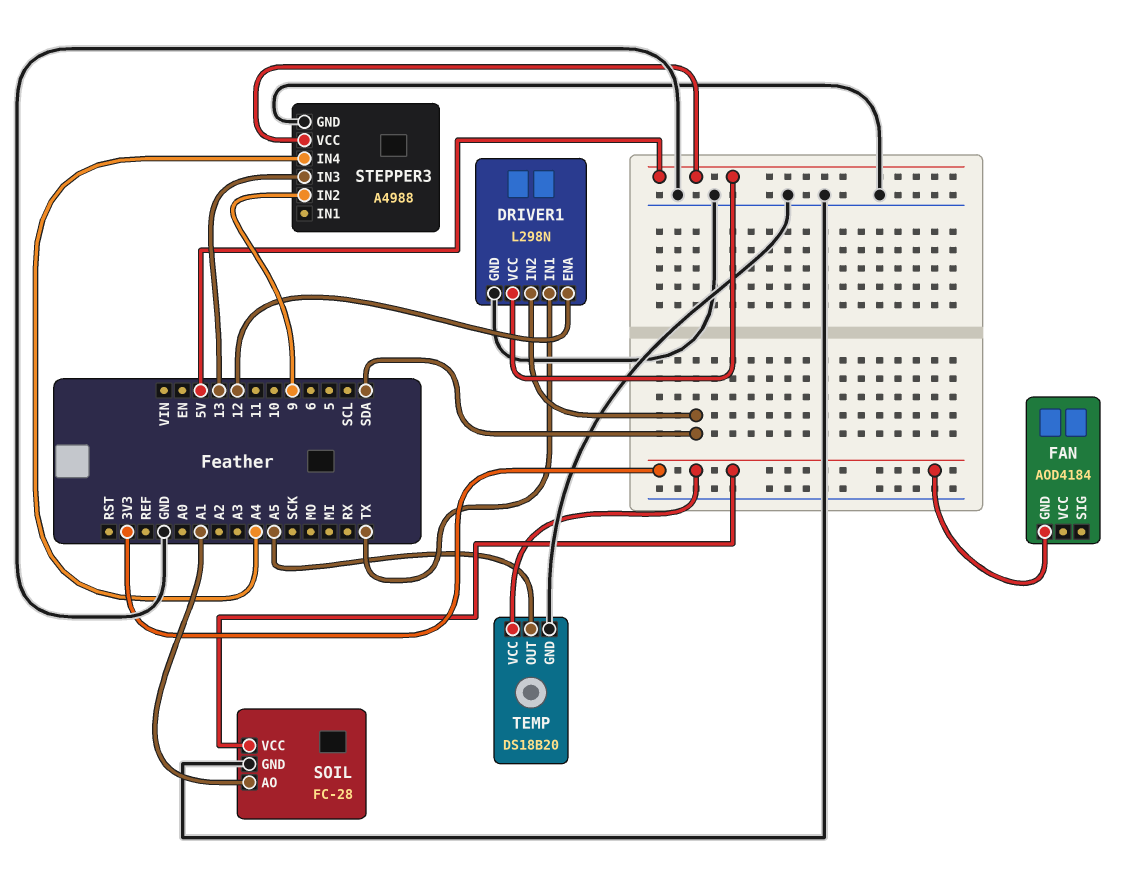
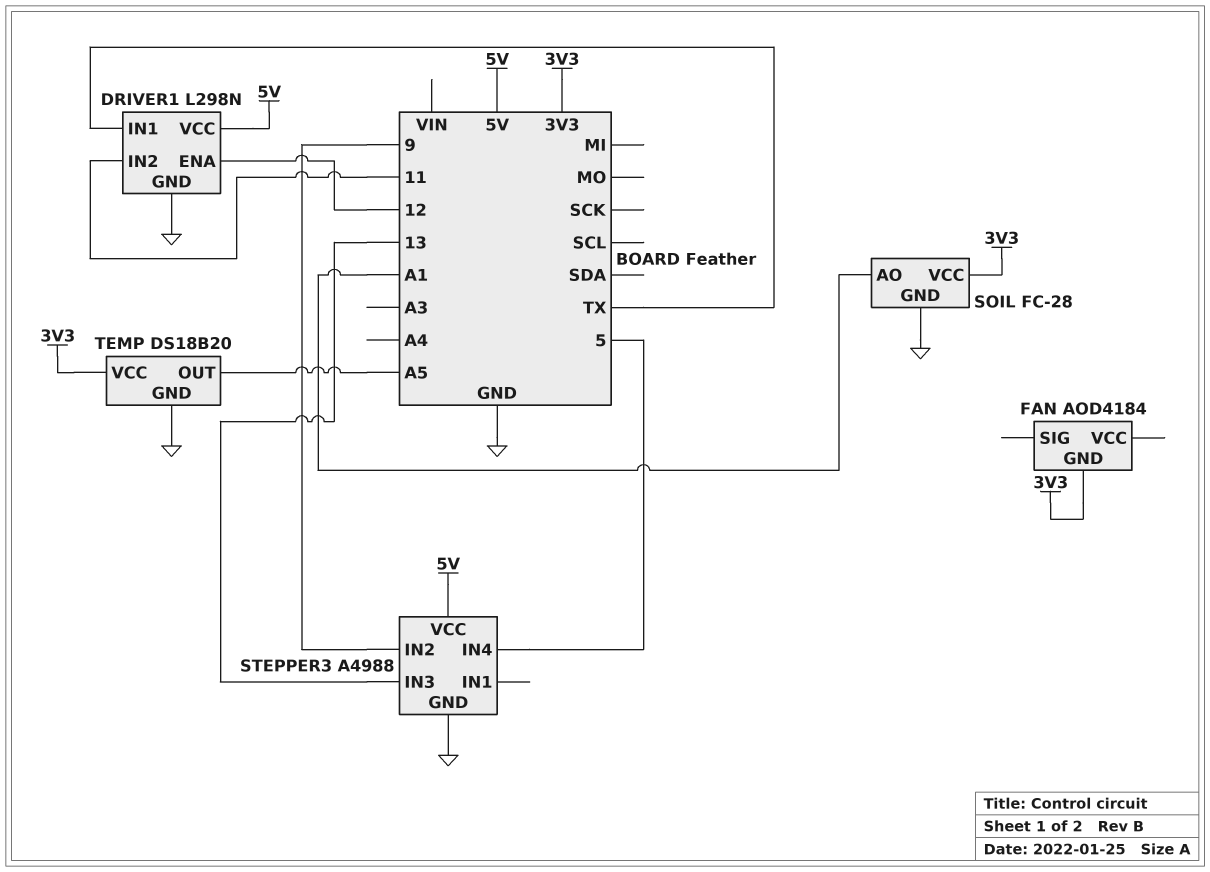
DRIVER1 pin IN2: SDA -> 11
STEPPER3 pin IN4: A4 -> 5

